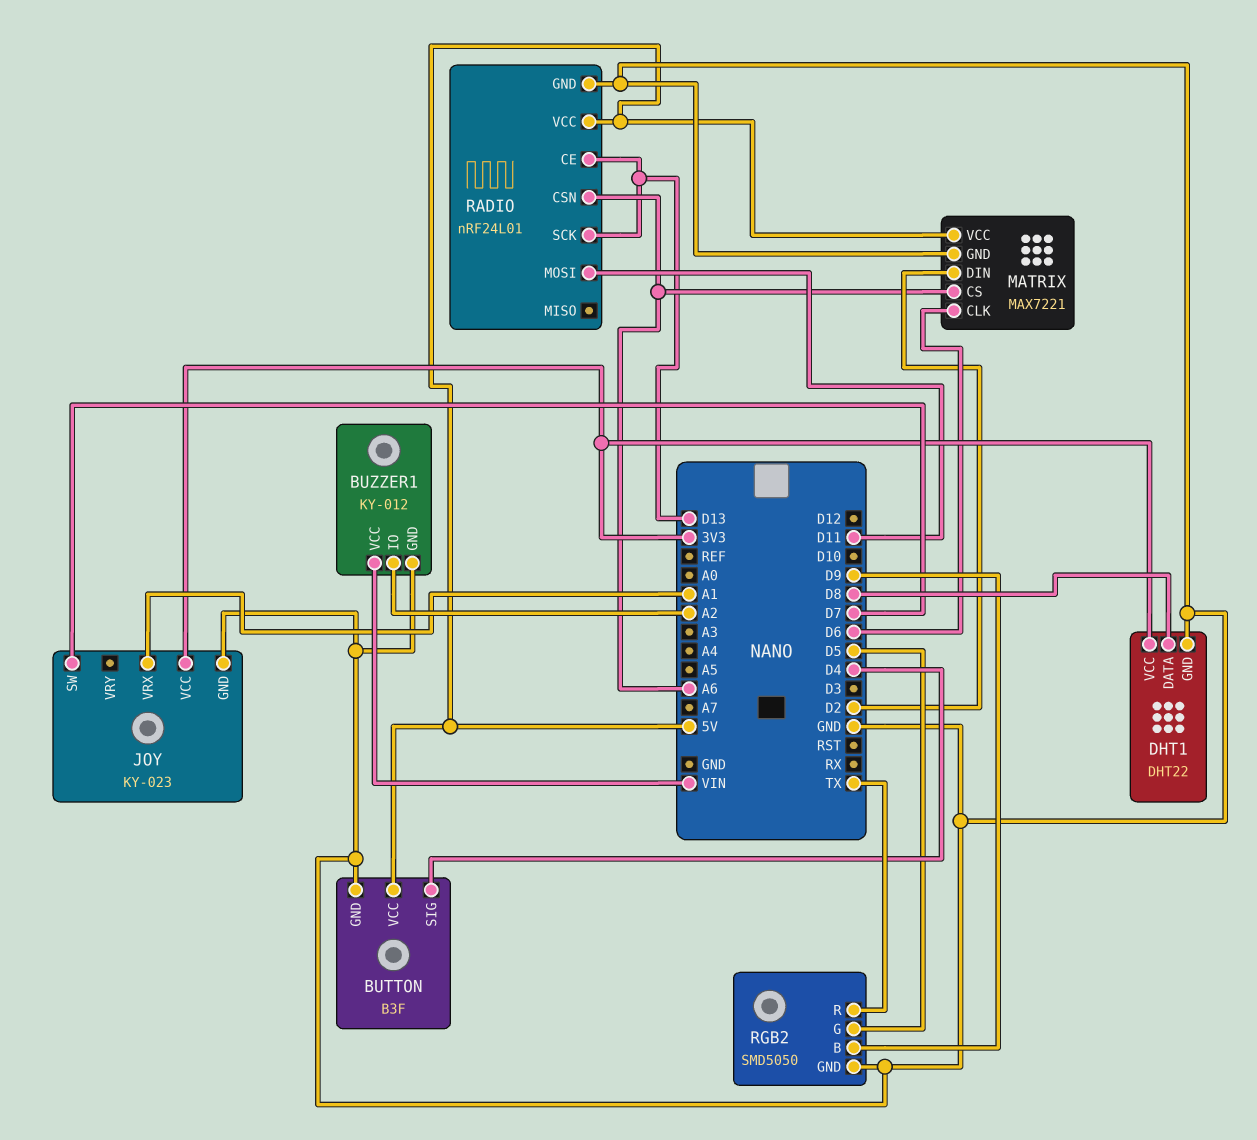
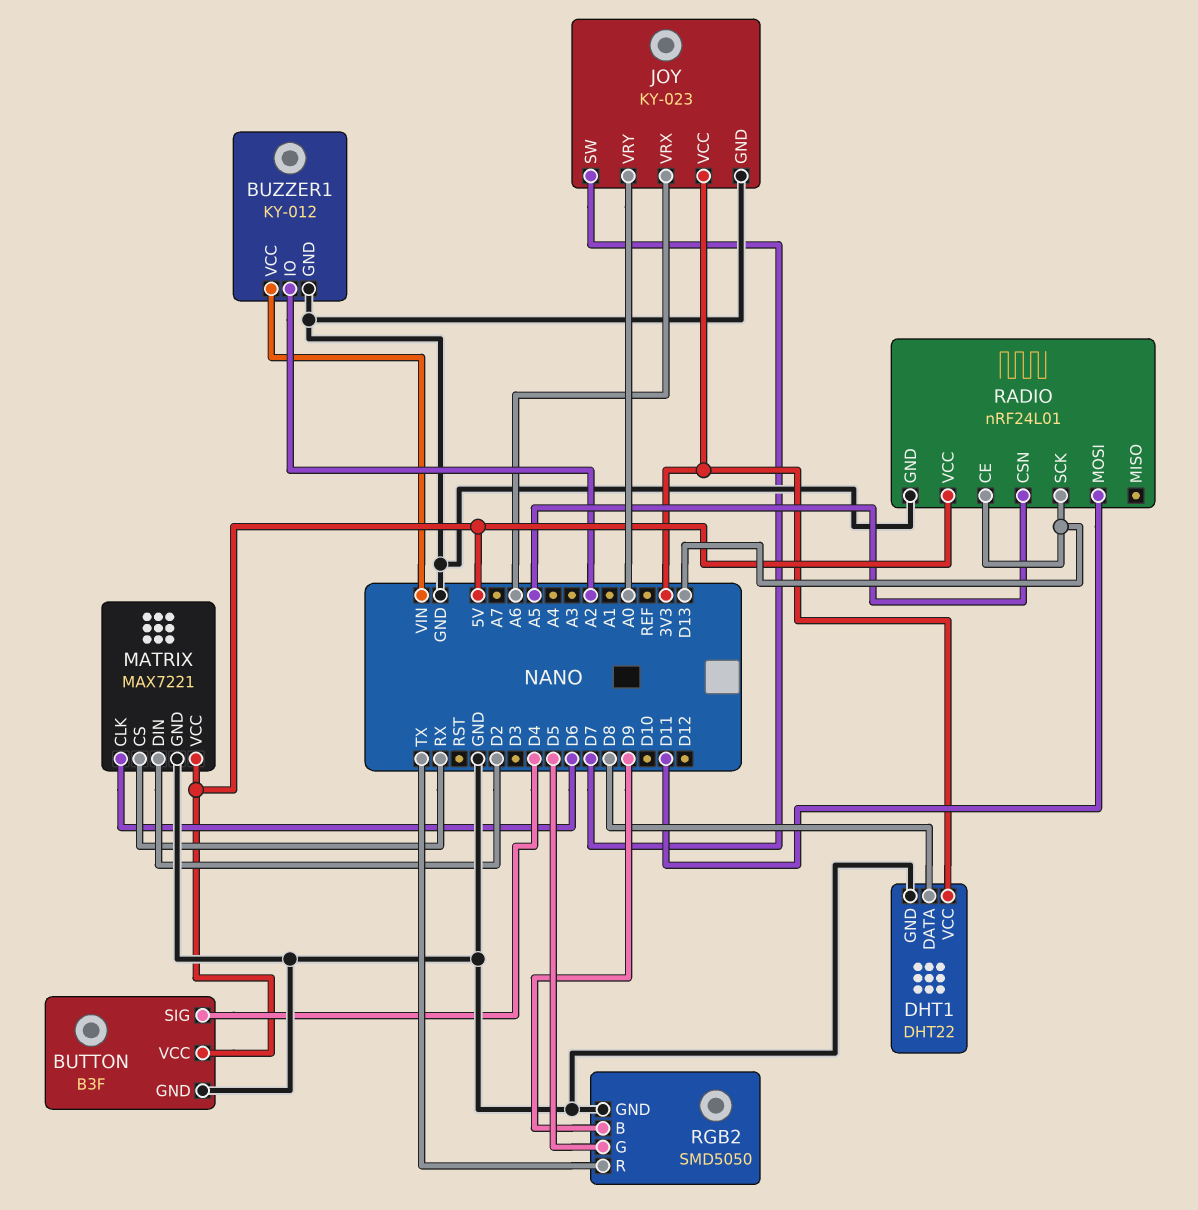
JOY pin VRX: A1 -> A6
JOY pin VRY: none -> A0
MATRIX pin CS: A6 -> RX
RADIO pin CSN: A6 -> A5

